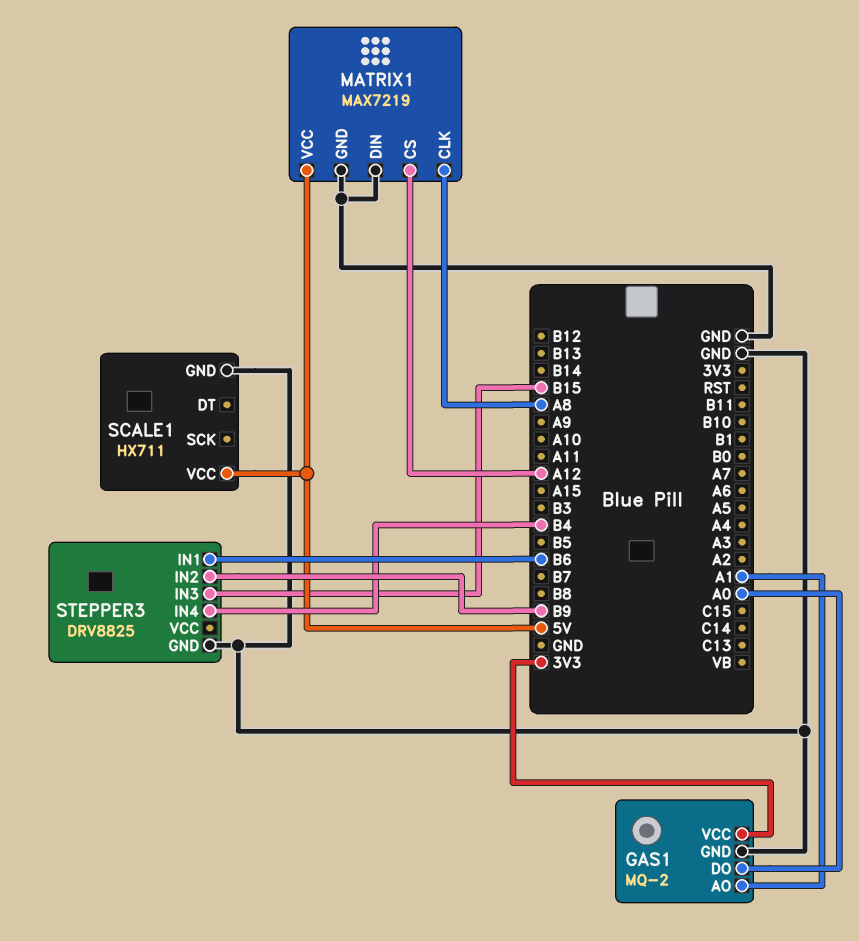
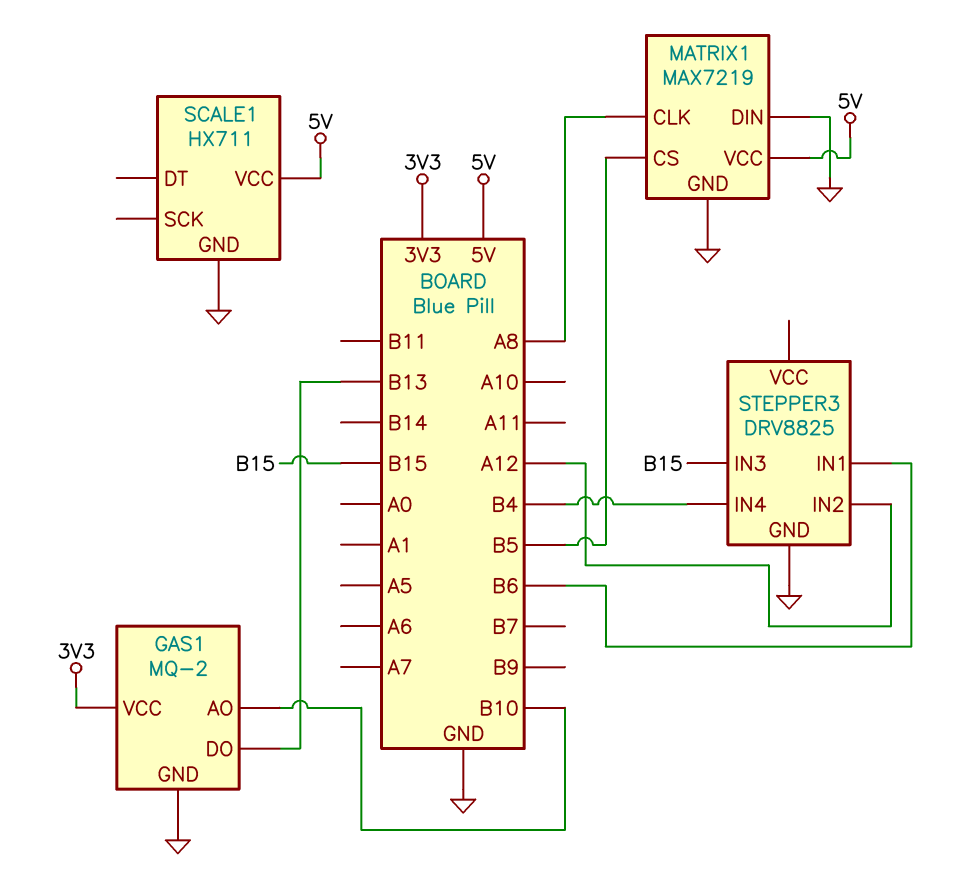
GAS1 pin AO: A1 -> B10
GAS1 pin DO: A0 -> B13
MATRIX1 pin CS: A12 -> B5
STEPPER3 pin IN2: B9 -> A12

